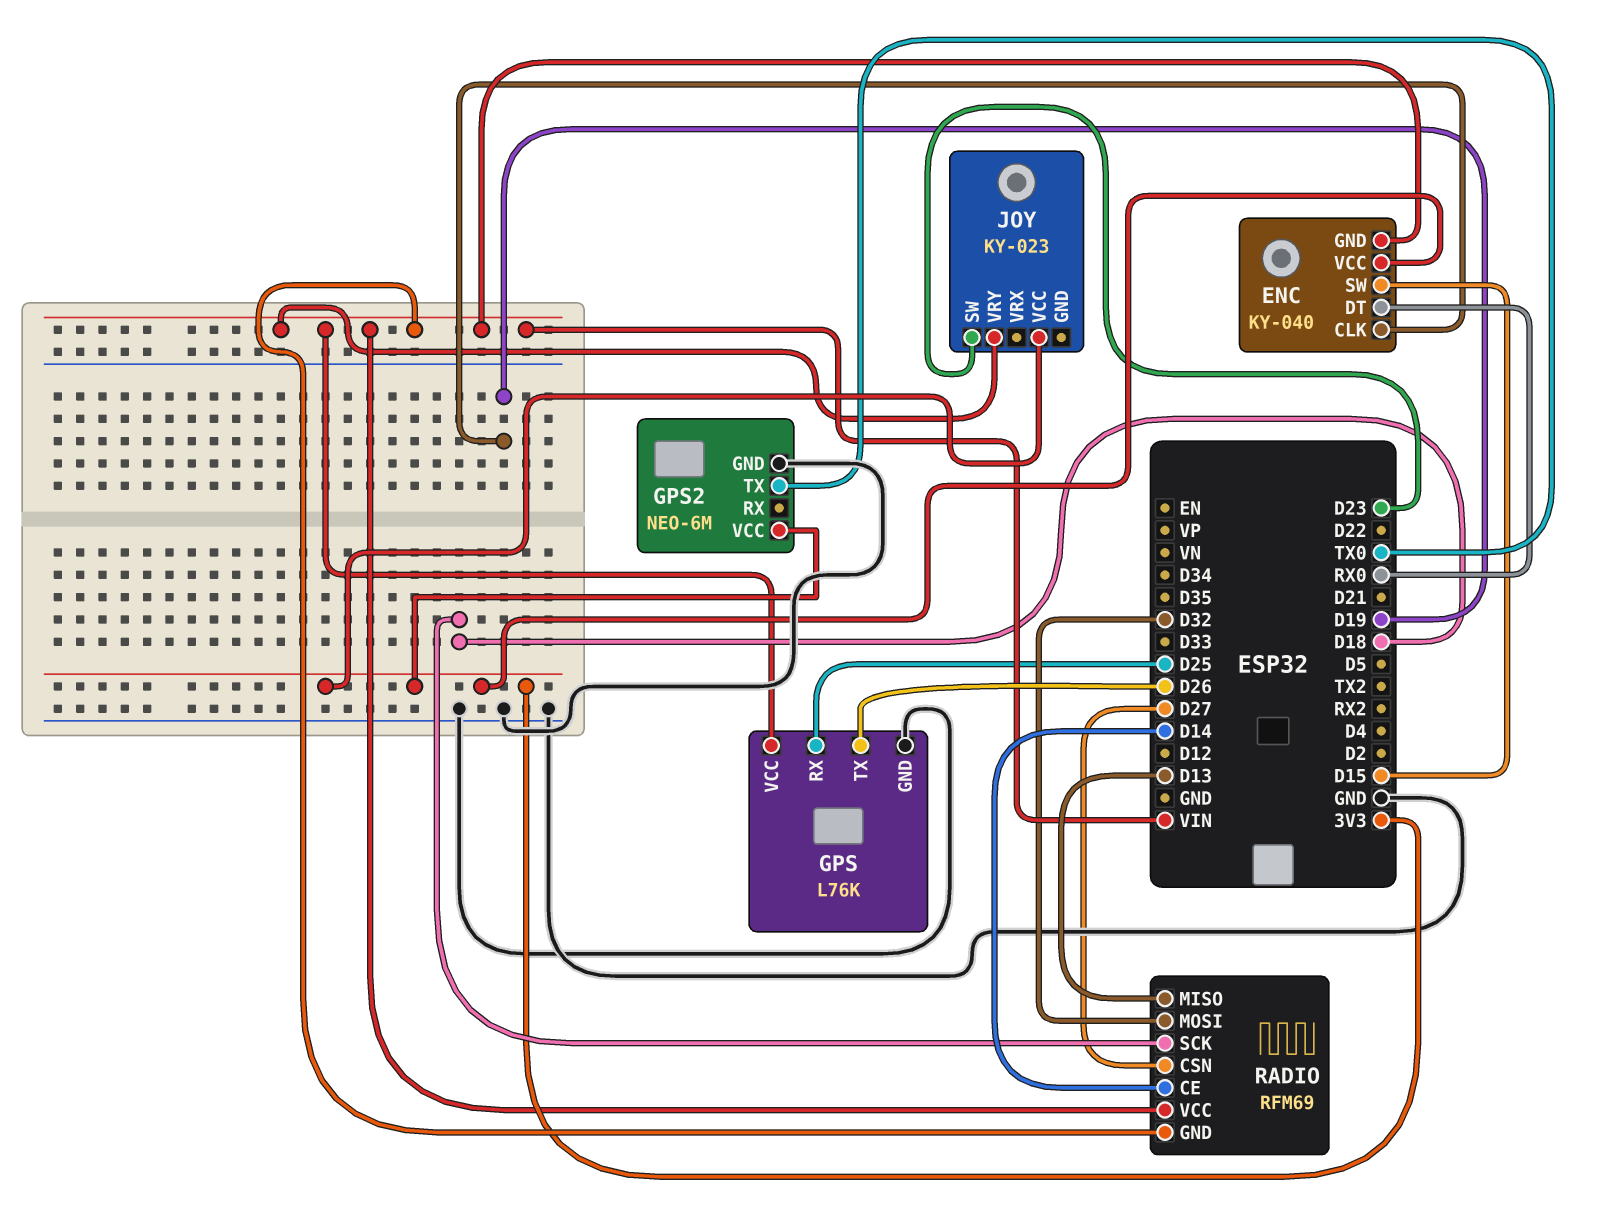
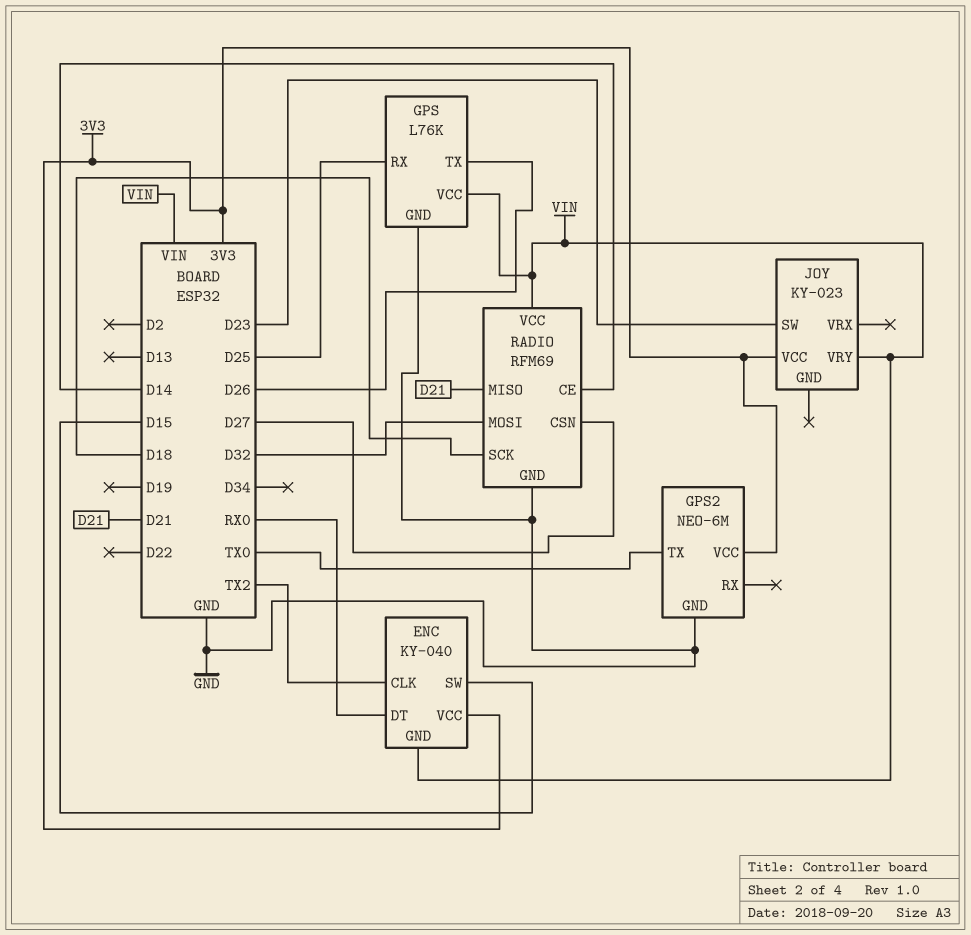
ENC pin CLK: D19 -> TX2
RADIO pin GND: VIN -> GND
RADIO pin MISO: D13 -> D21

